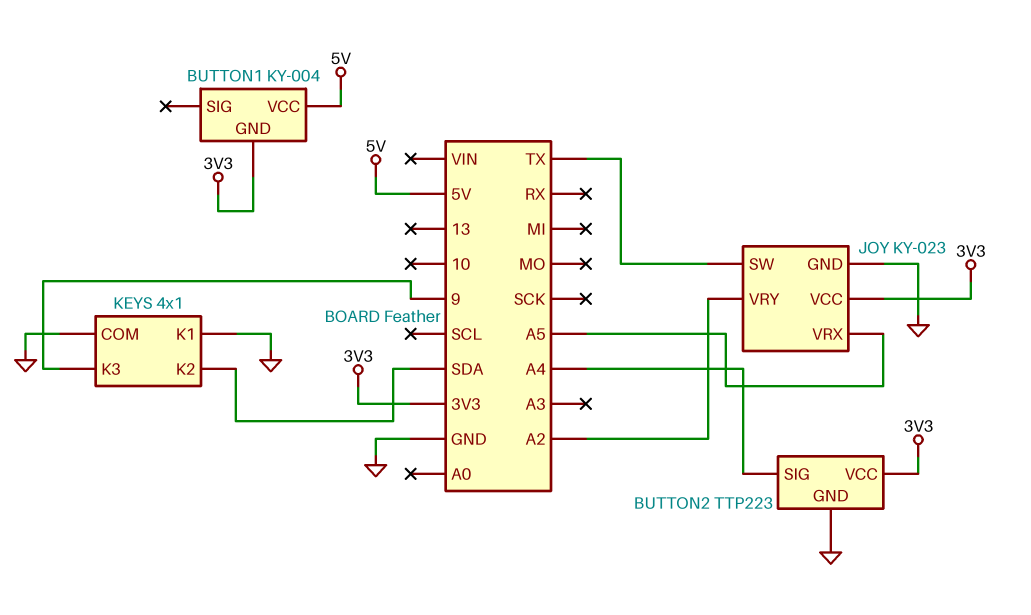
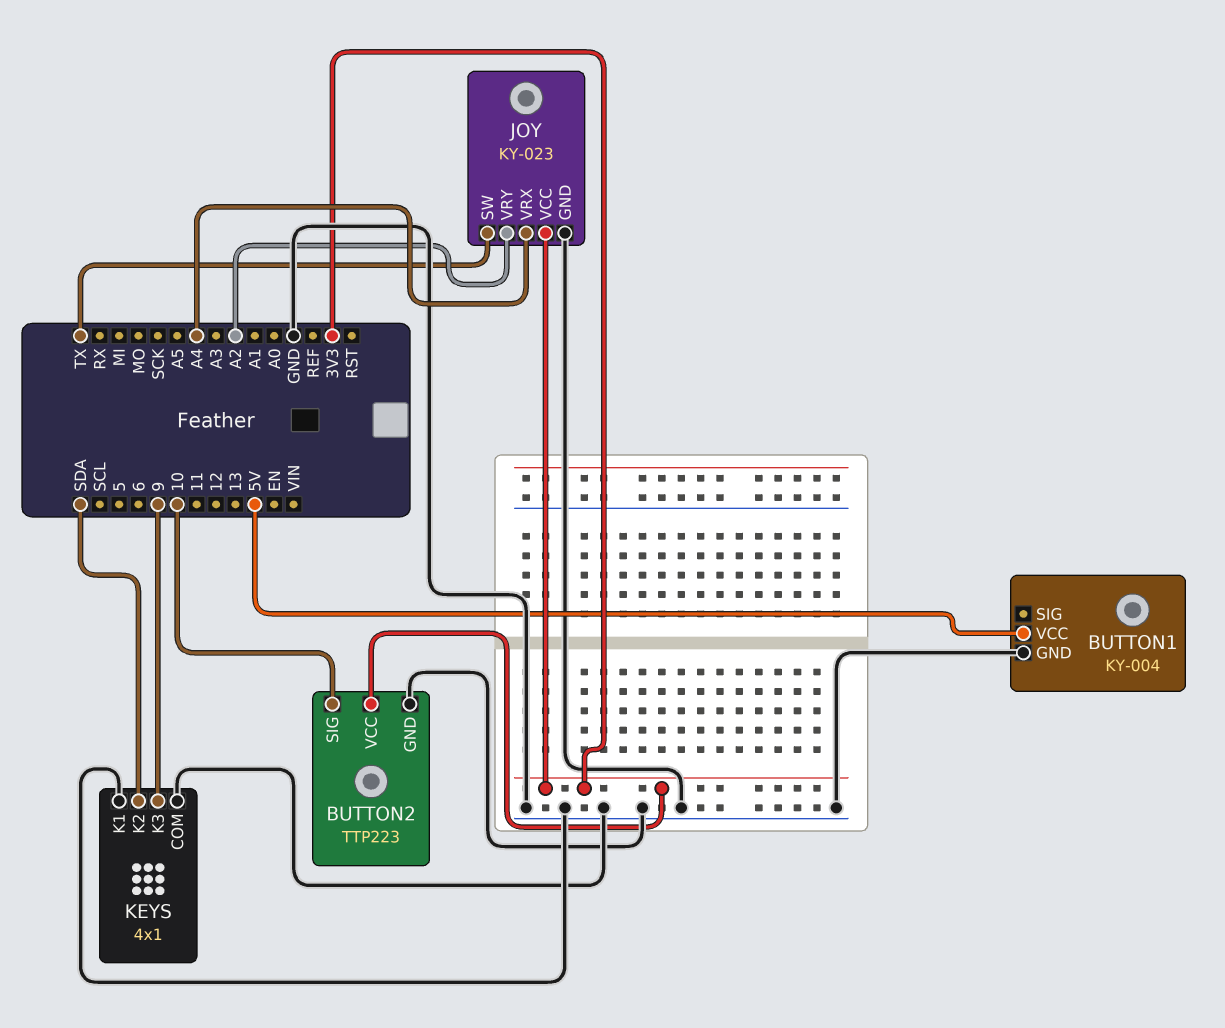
BUTTON1 pin GND: 3V3 -> GND
BUTTON2 pin SIG: A4 -> 10
JOY pin VRX: A5 -> A4

